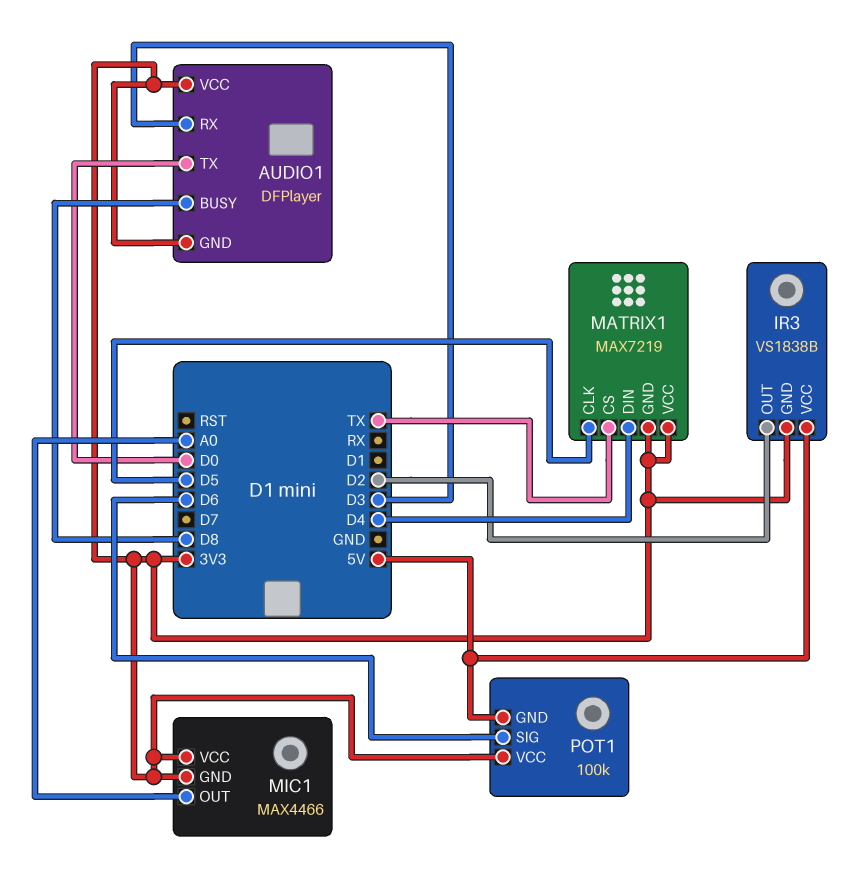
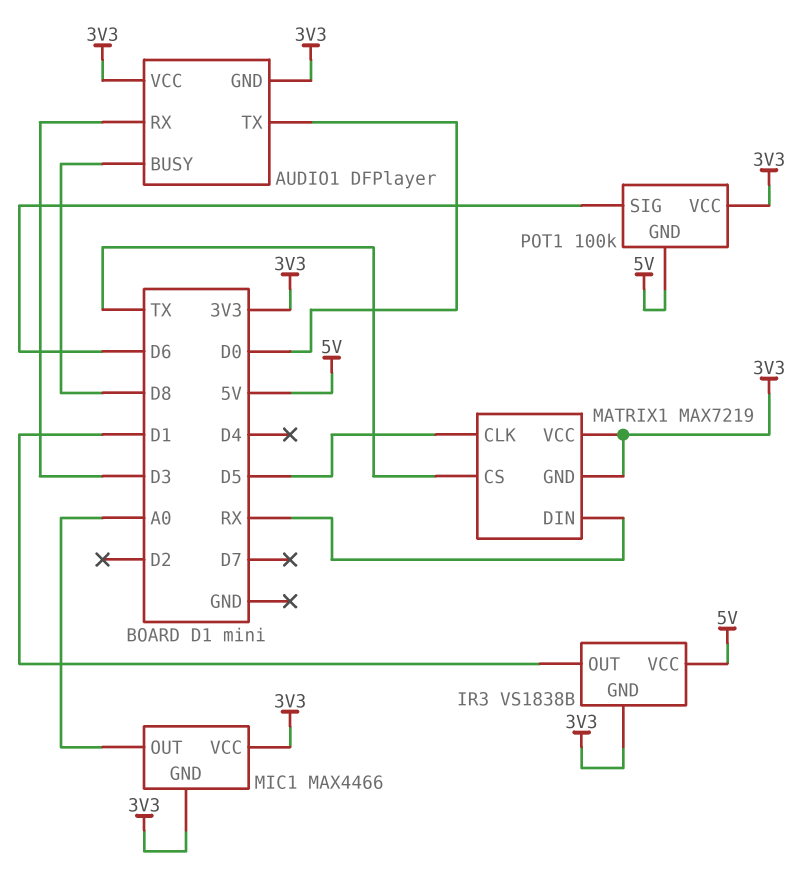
IR3 pin OUT: D2 -> D1
MATRIX1 pin DIN: D4 -> RX

